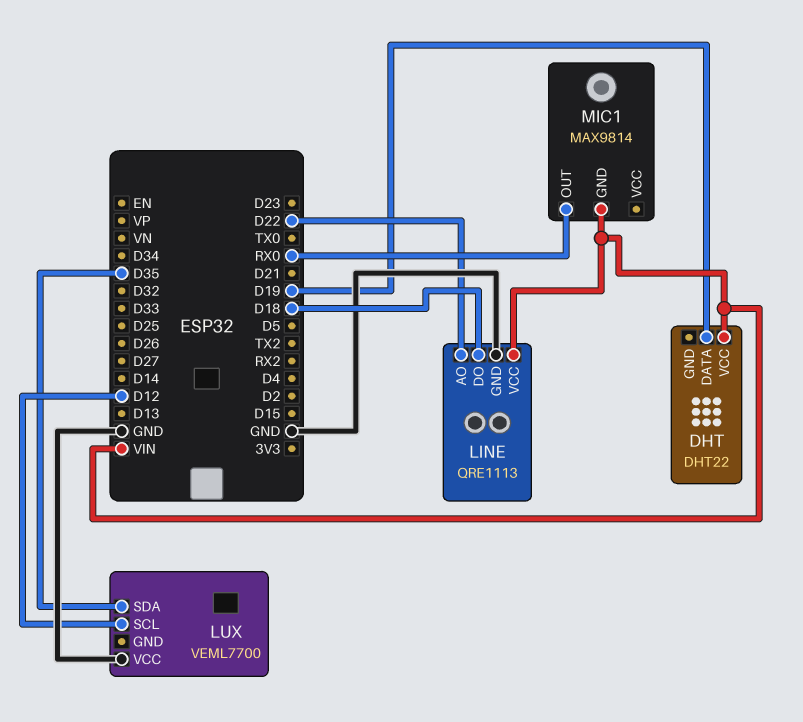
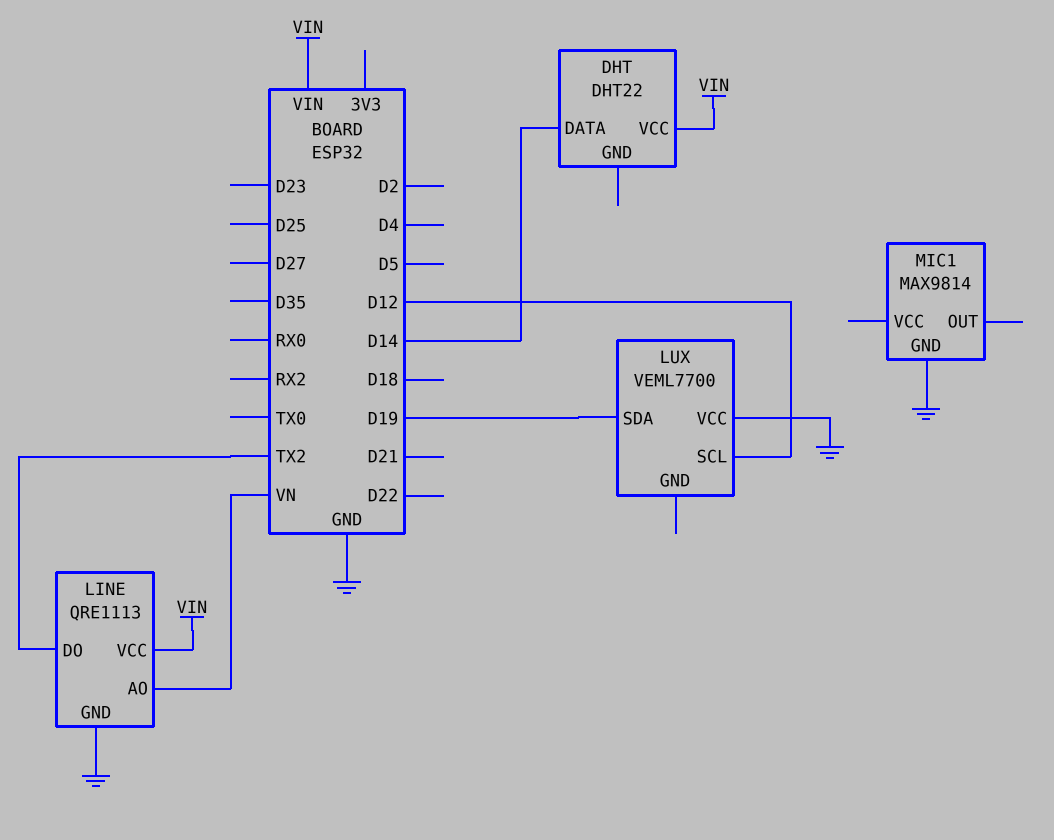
DHT pin DATA: D19 -> D14
LINE pin AO: D22 -> VN
LINE pin DO: D18 -> TX2
LUX pin SDA: D35 -> D19
MIC1 pin GND: VIN -> GND
MIC1 pin OUT: RX0 -> none

